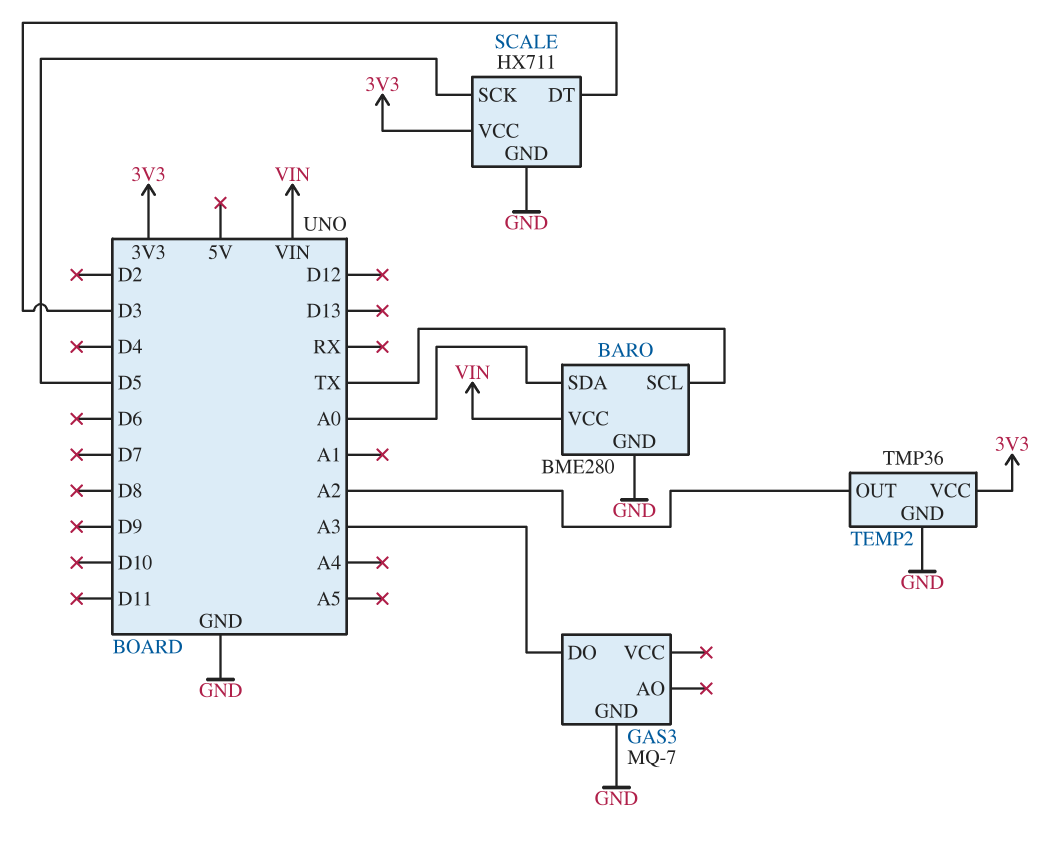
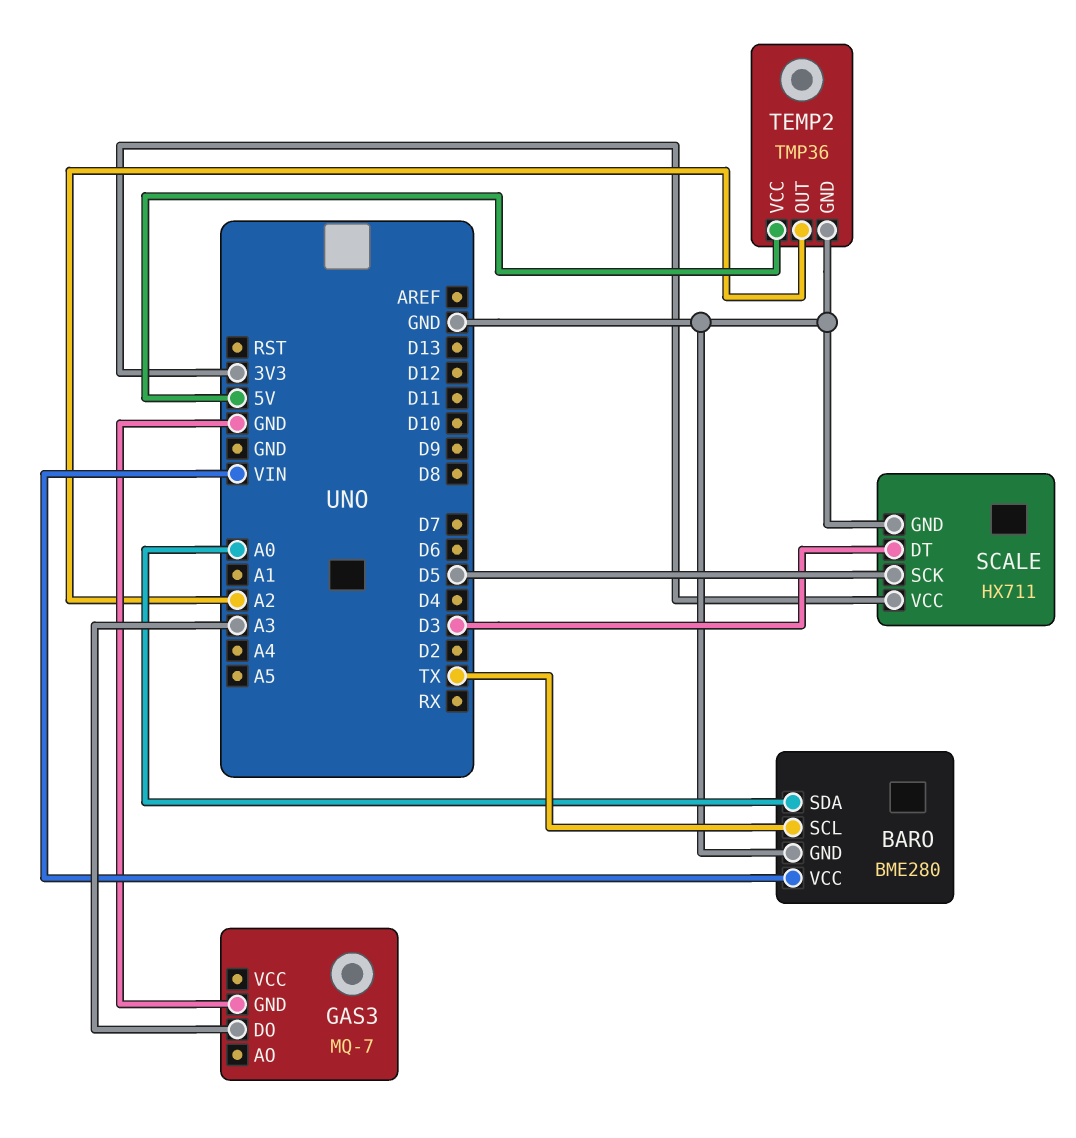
TEMP2 pin VCC: 3V3 -> 5V

